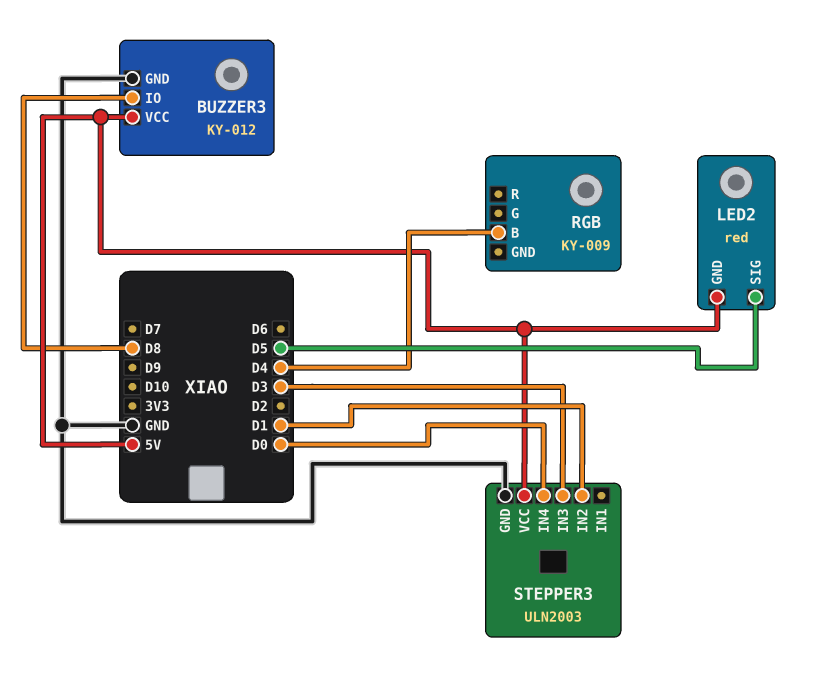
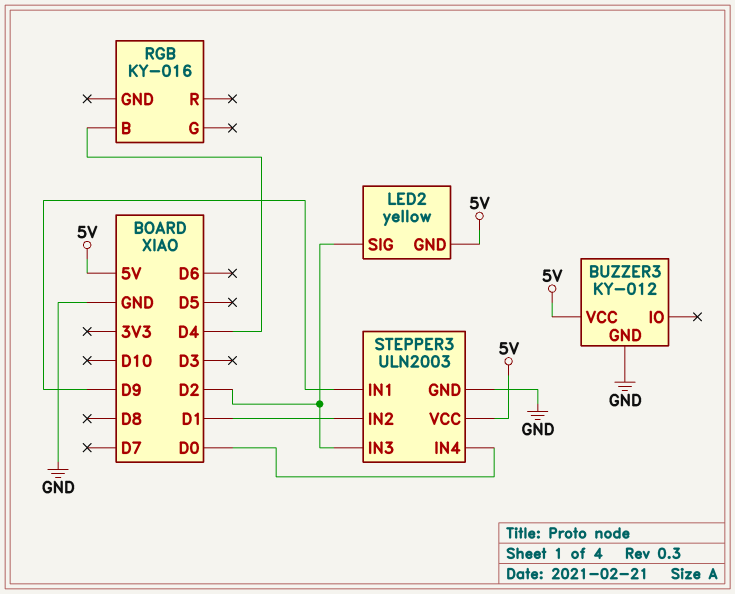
BUZZER3 pin IO: D8 -> none
LED2: red -> yellow
LED2 pin SIG: D5 -> D2
RGB: KY-009 -> KY-016
STEPPER3 pin IN1: none -> D9
STEPPER3 pin IN3: D3 -> D2

